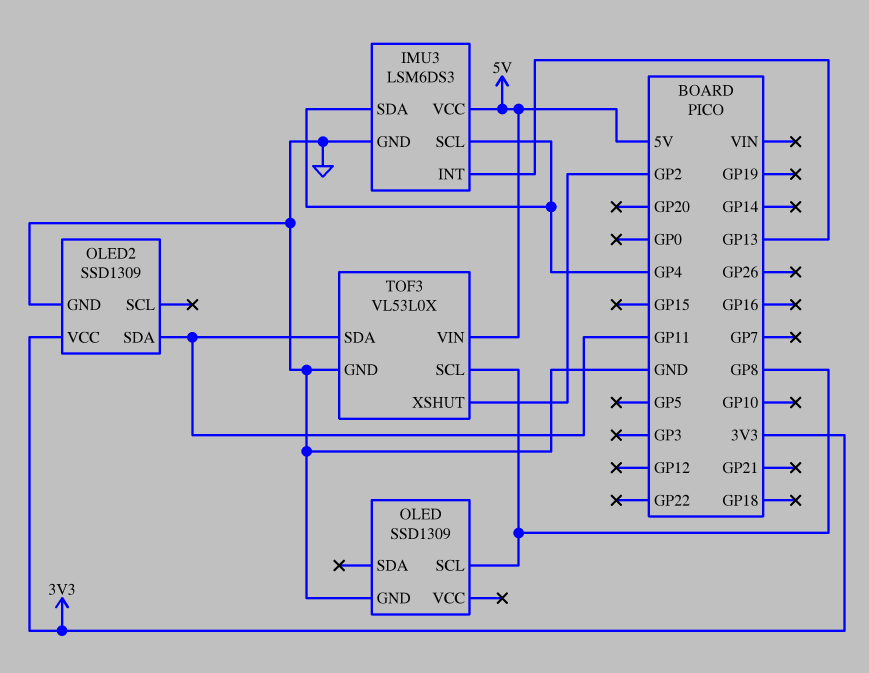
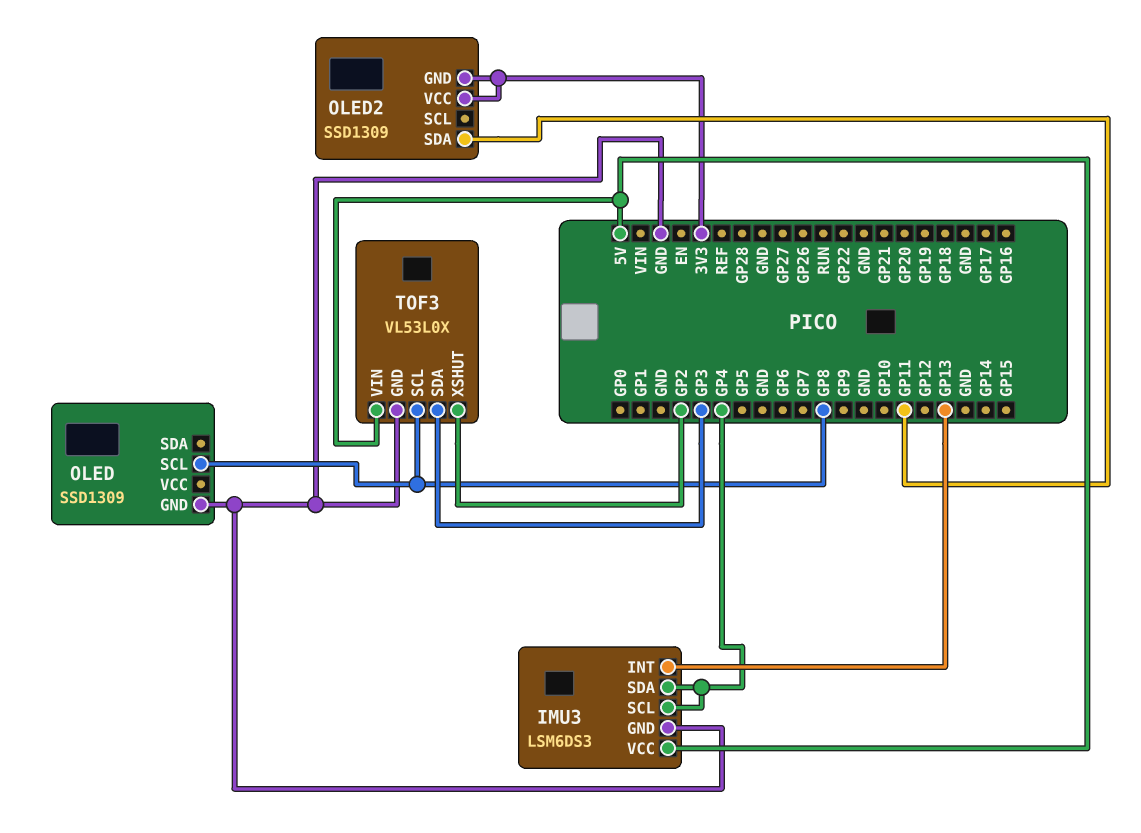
OLED2 pin GND: GND -> 3V3
TOF3 pin SDA: GP11 -> GP3

